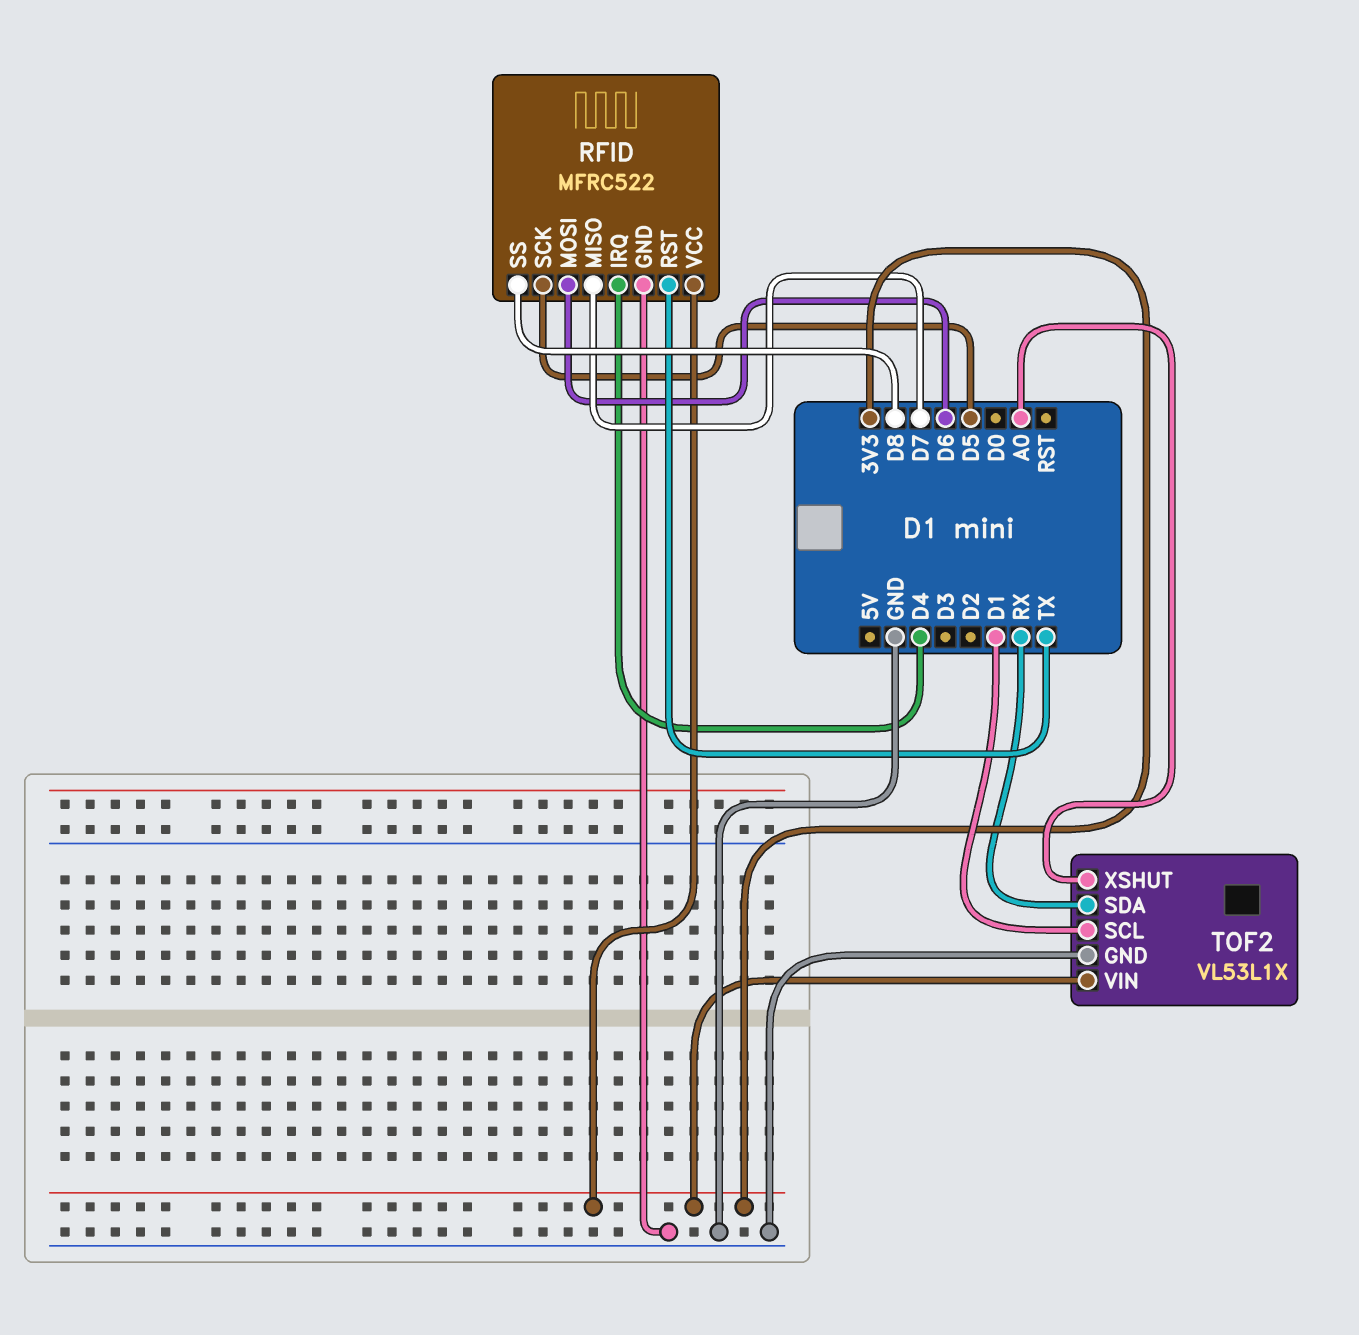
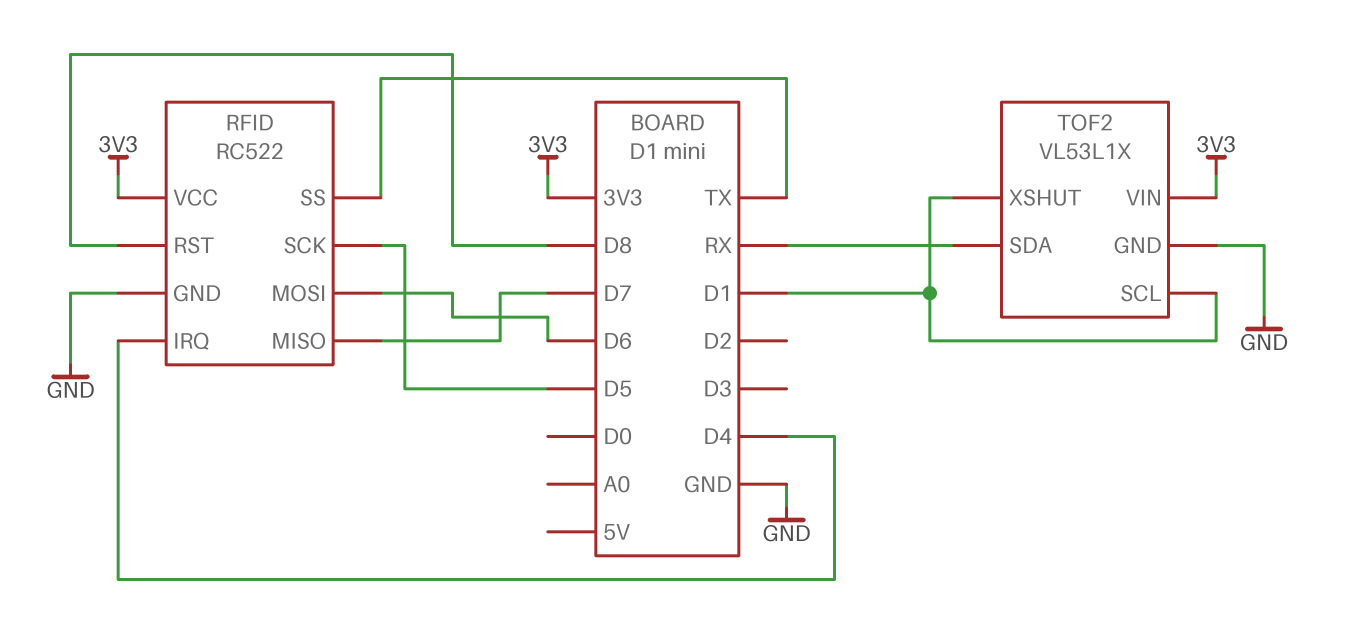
RFID: MFRC522 -> RC522
RFID pin RST: TX -> D8
RFID pin SS: D8 -> TX
TOF2 pin XSHUT: A0 -> D1

